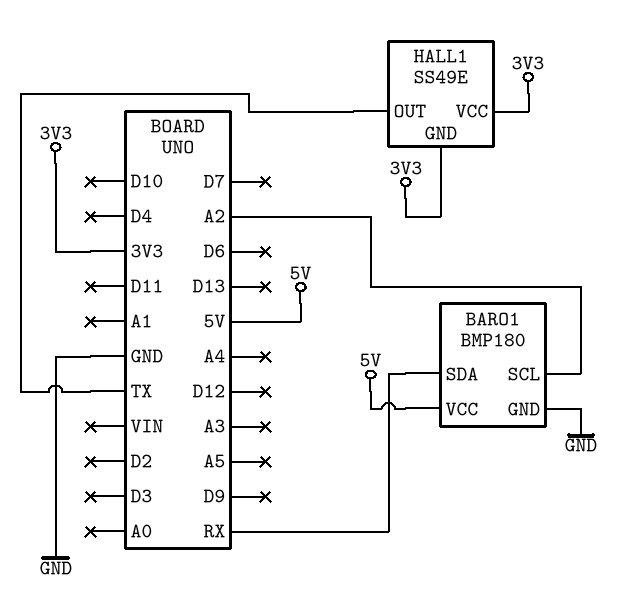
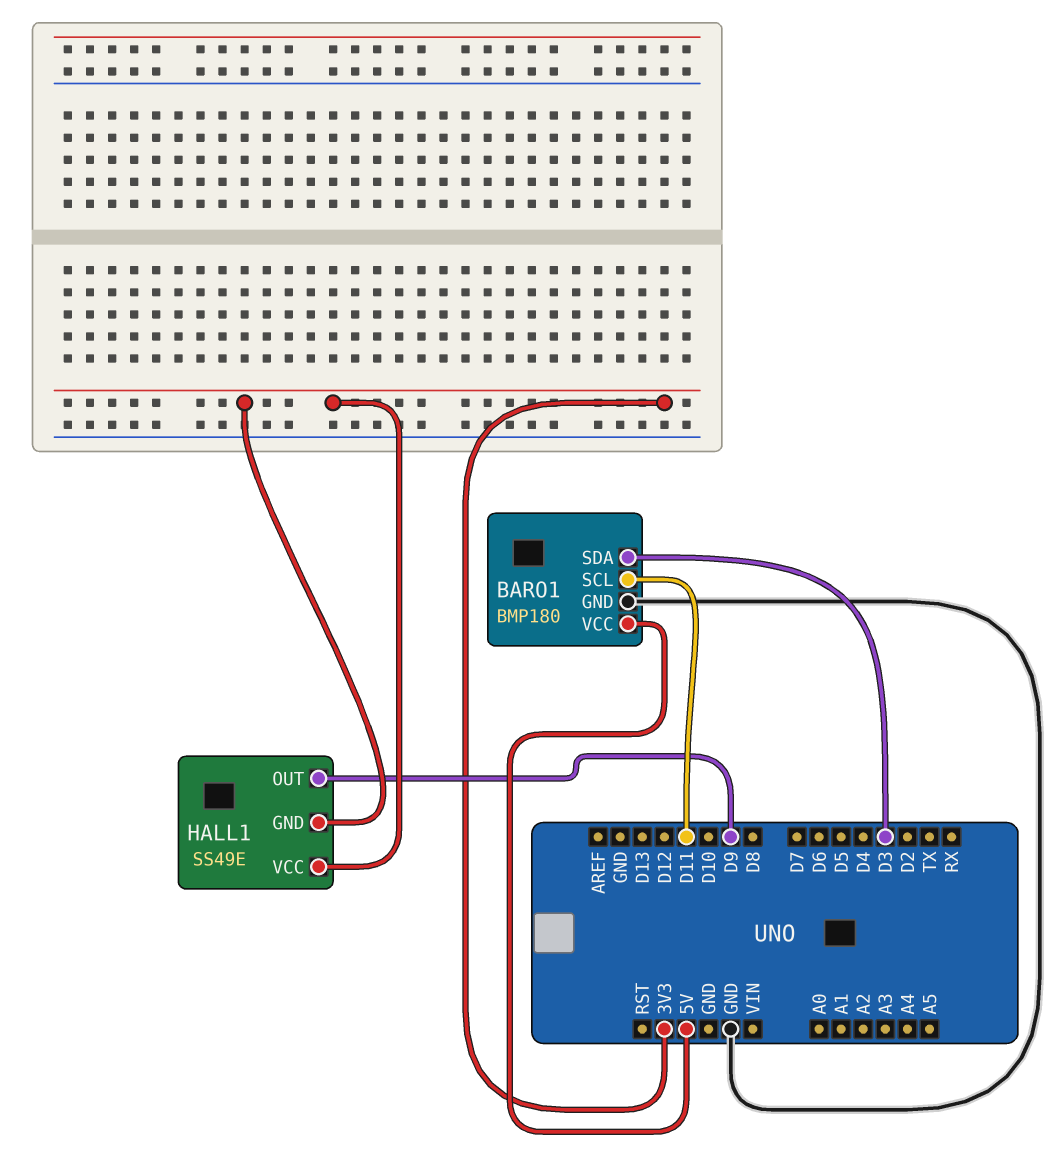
BARO1 pin SCL: A2 -> D11
BARO1 pin SDA: RX -> D3
HALL1 pin OUT: TX -> D9

